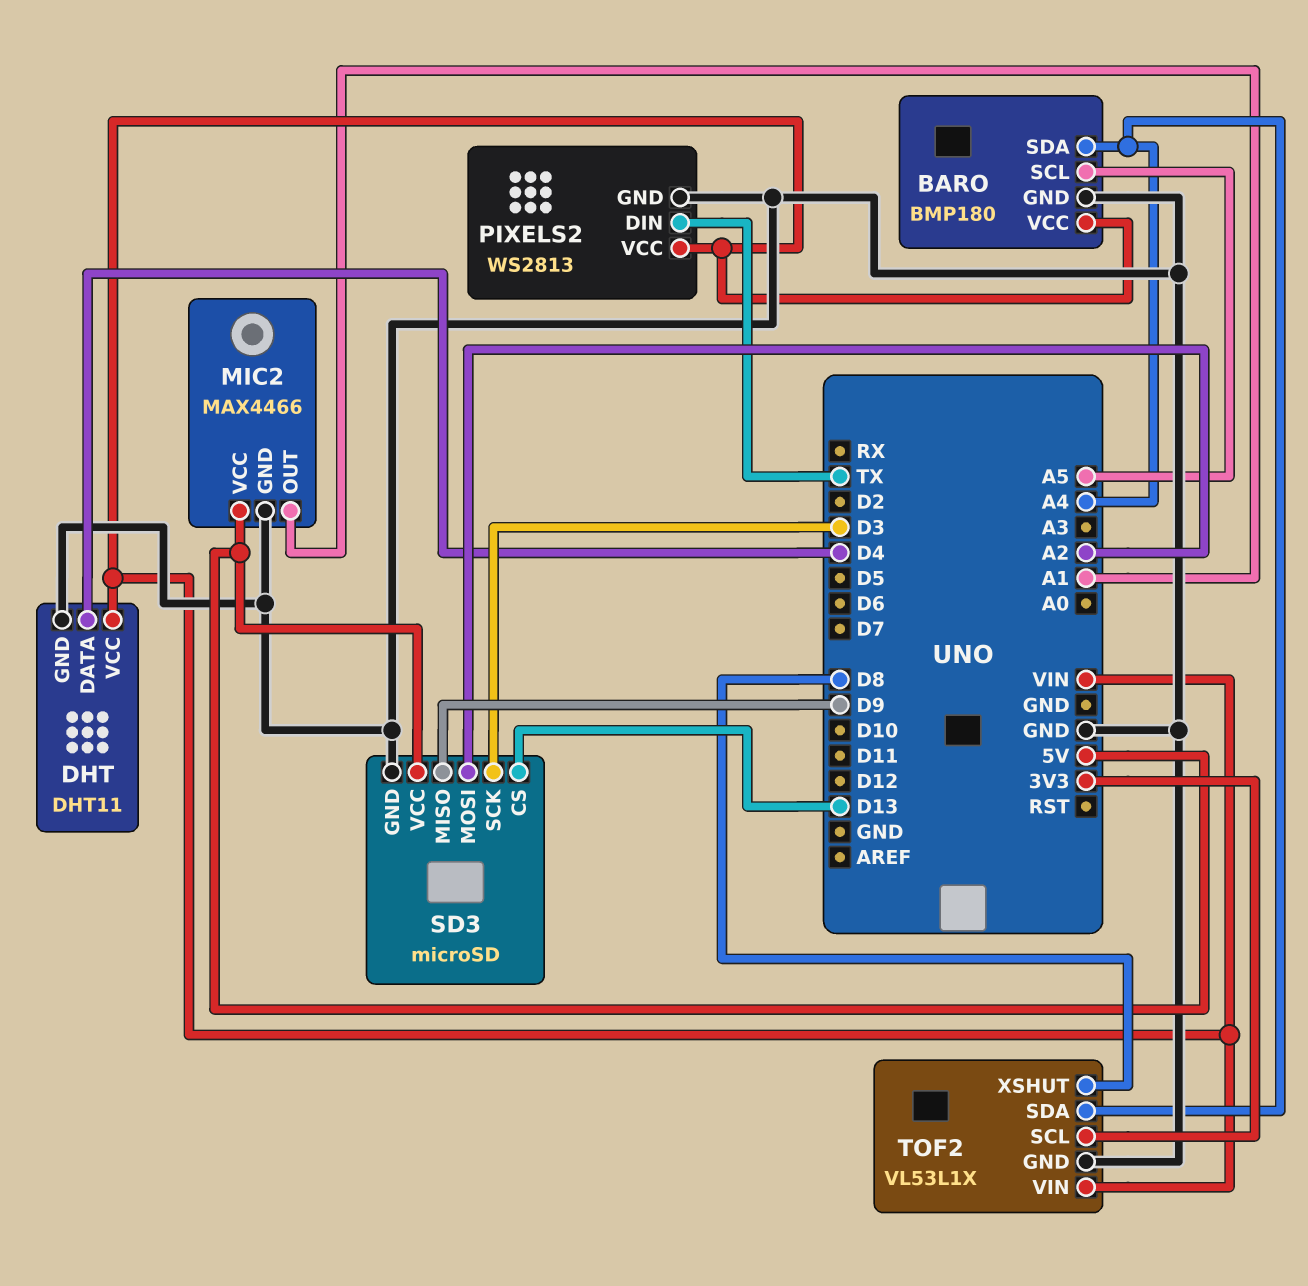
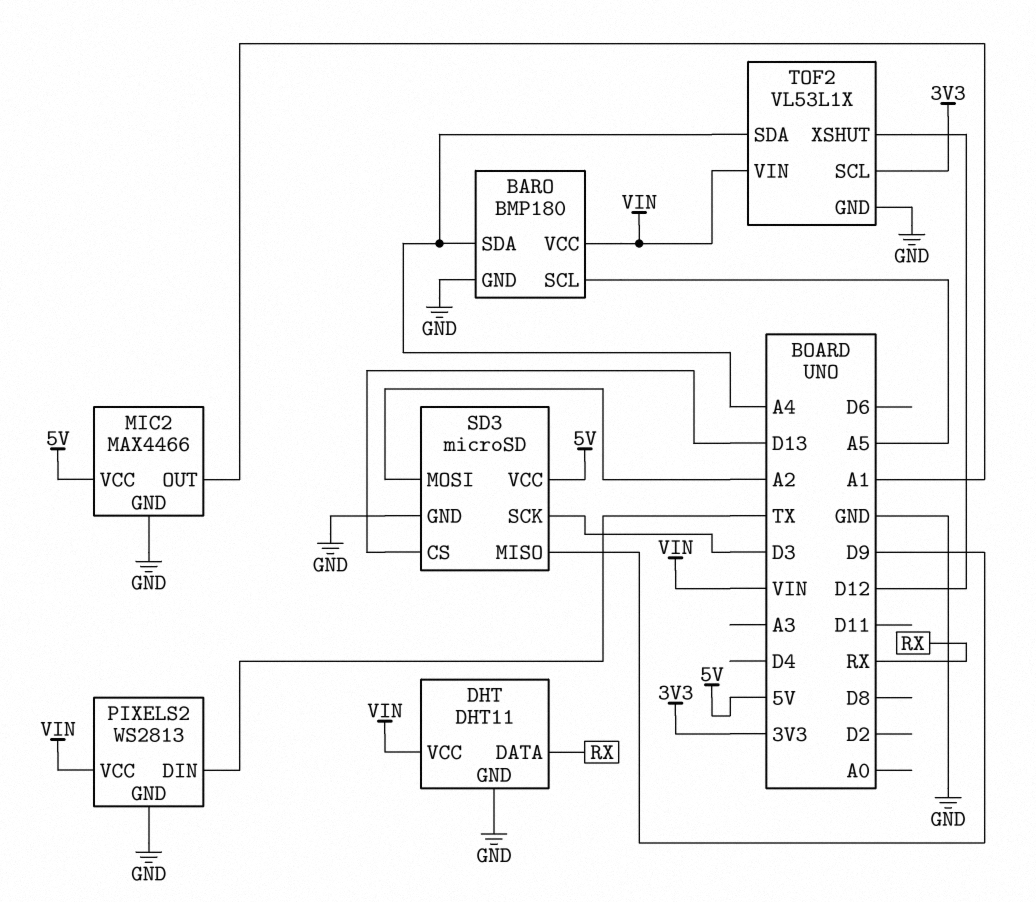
DHT pin DATA: D4 -> RX
TOF2 pin XSHUT: D8 -> D12

